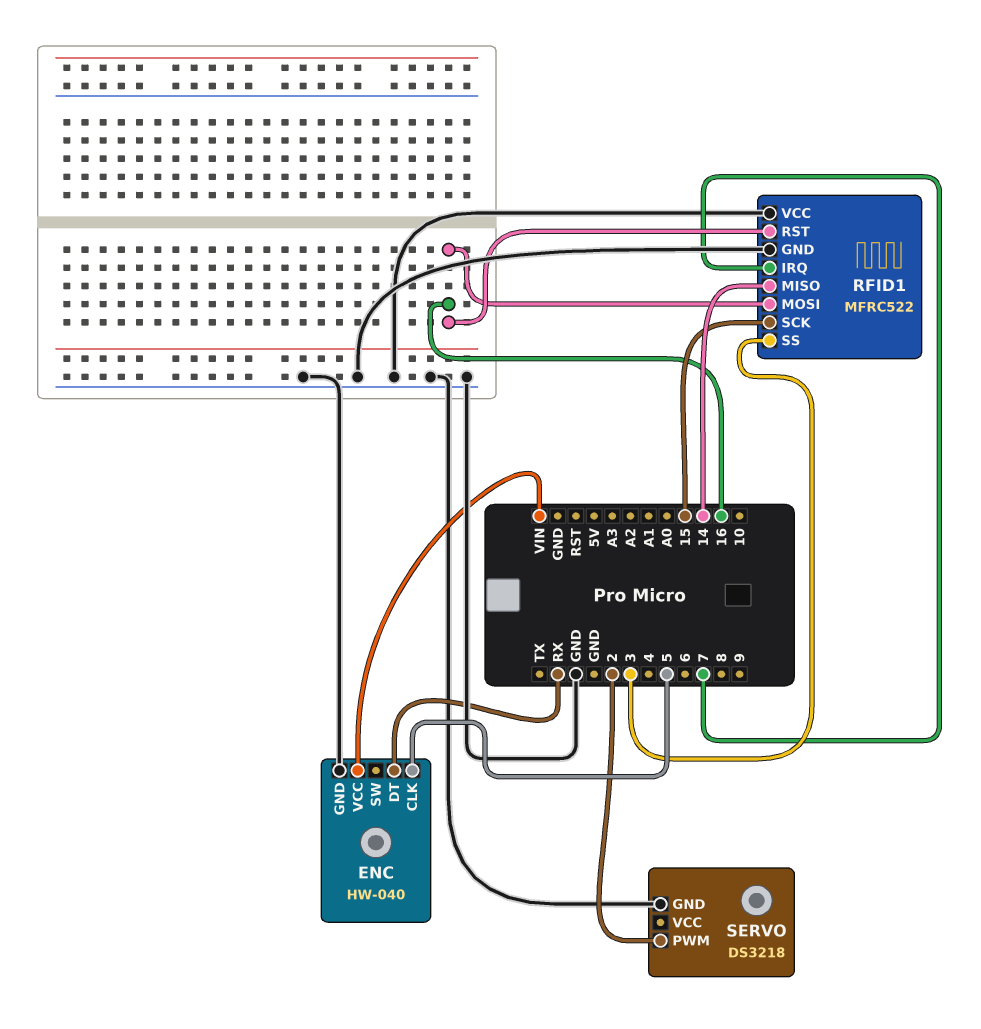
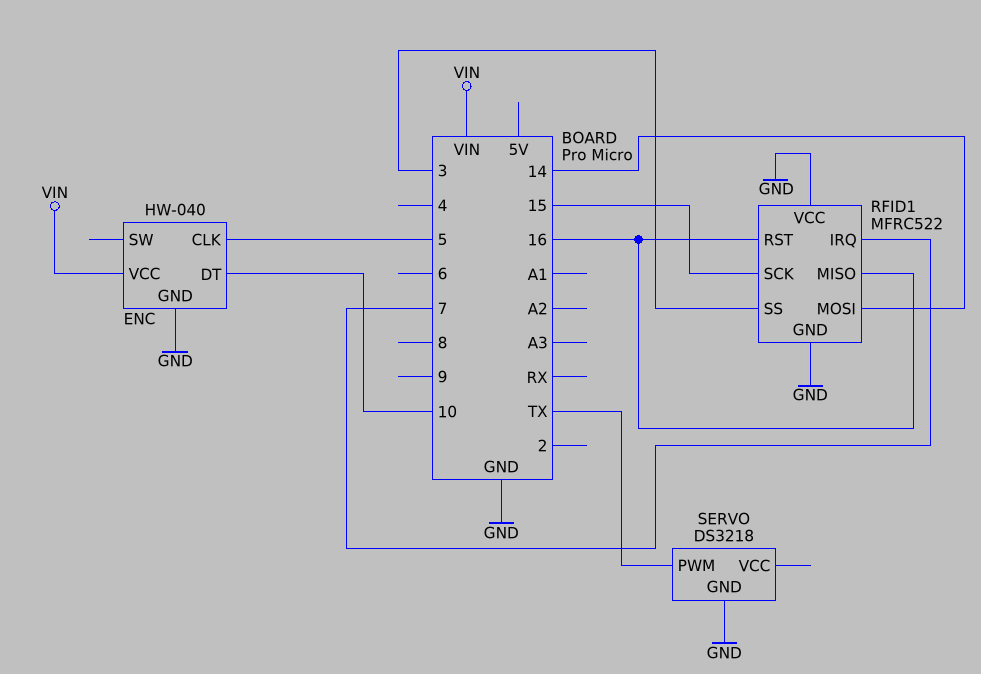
ENC pin DT: RX -> 10
RFID1 pin MISO: 14 -> 16
RFID1 pin MOSI: 16 -> 14
SERVO pin PWM: 2 -> TX

